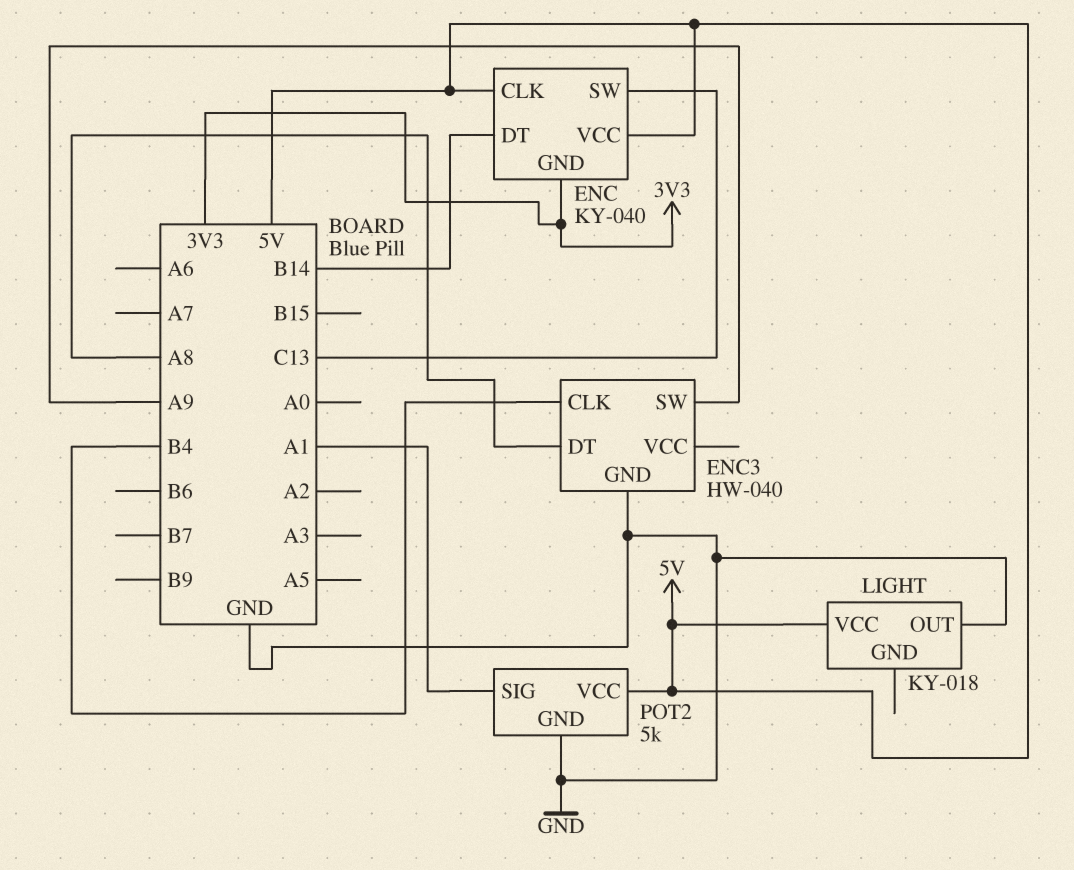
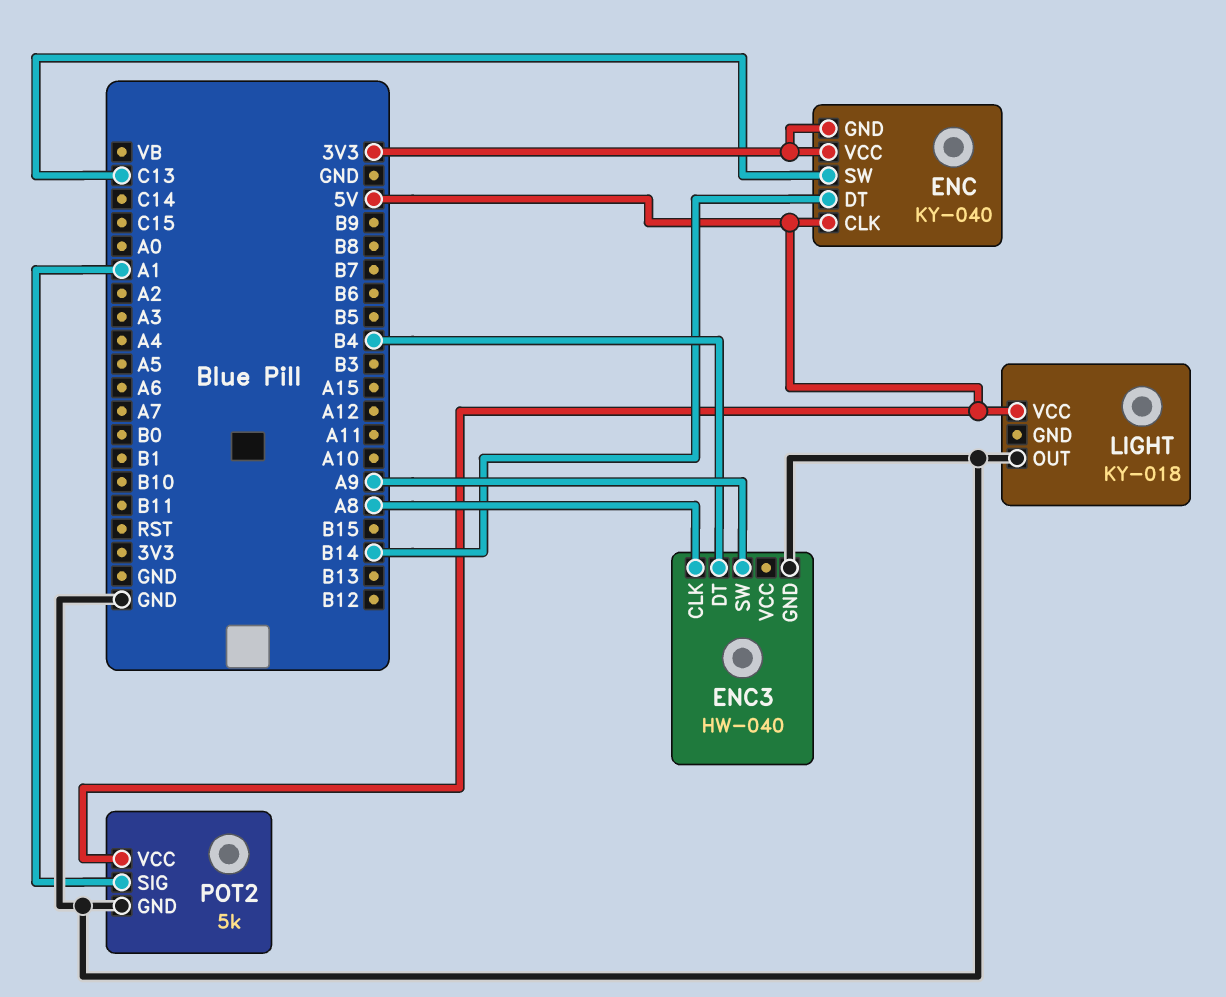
ENC pin VCC: 5V -> 3V3
ENC3 pin CLK: B4 -> A8
ENC3 pin DT: A8 -> B4

